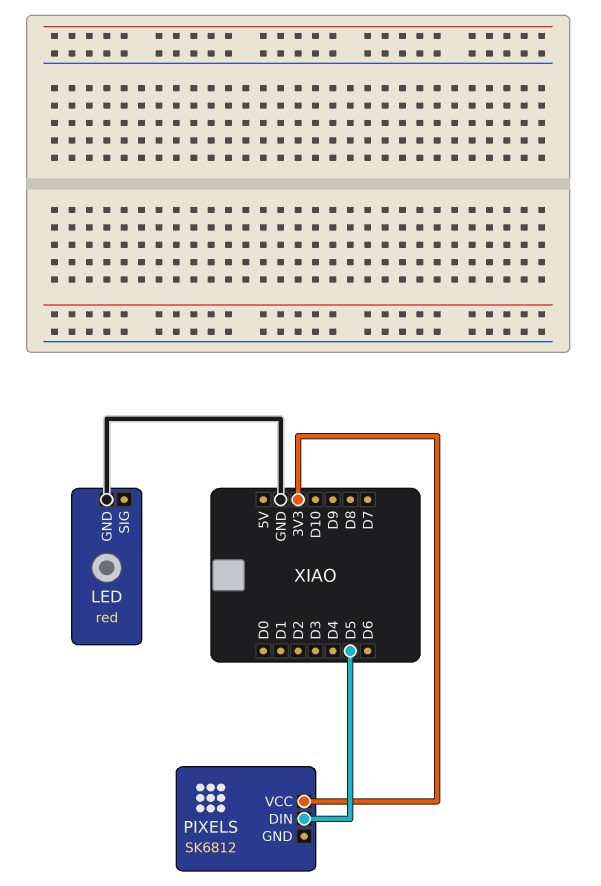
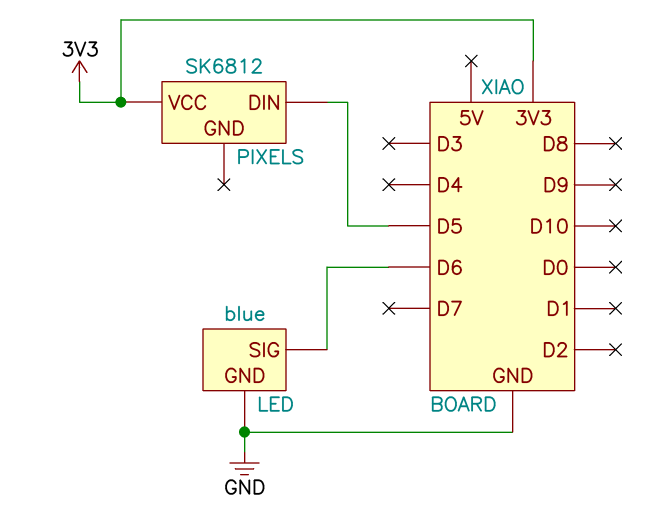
LED: red -> blue
LED pin SIG: none -> D6

